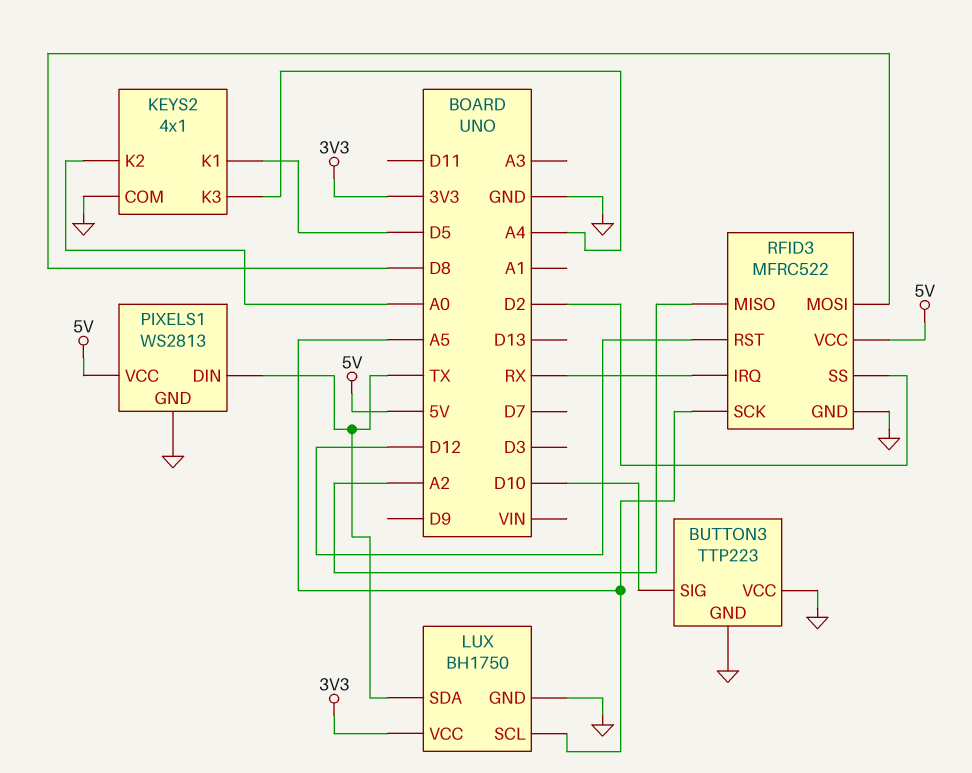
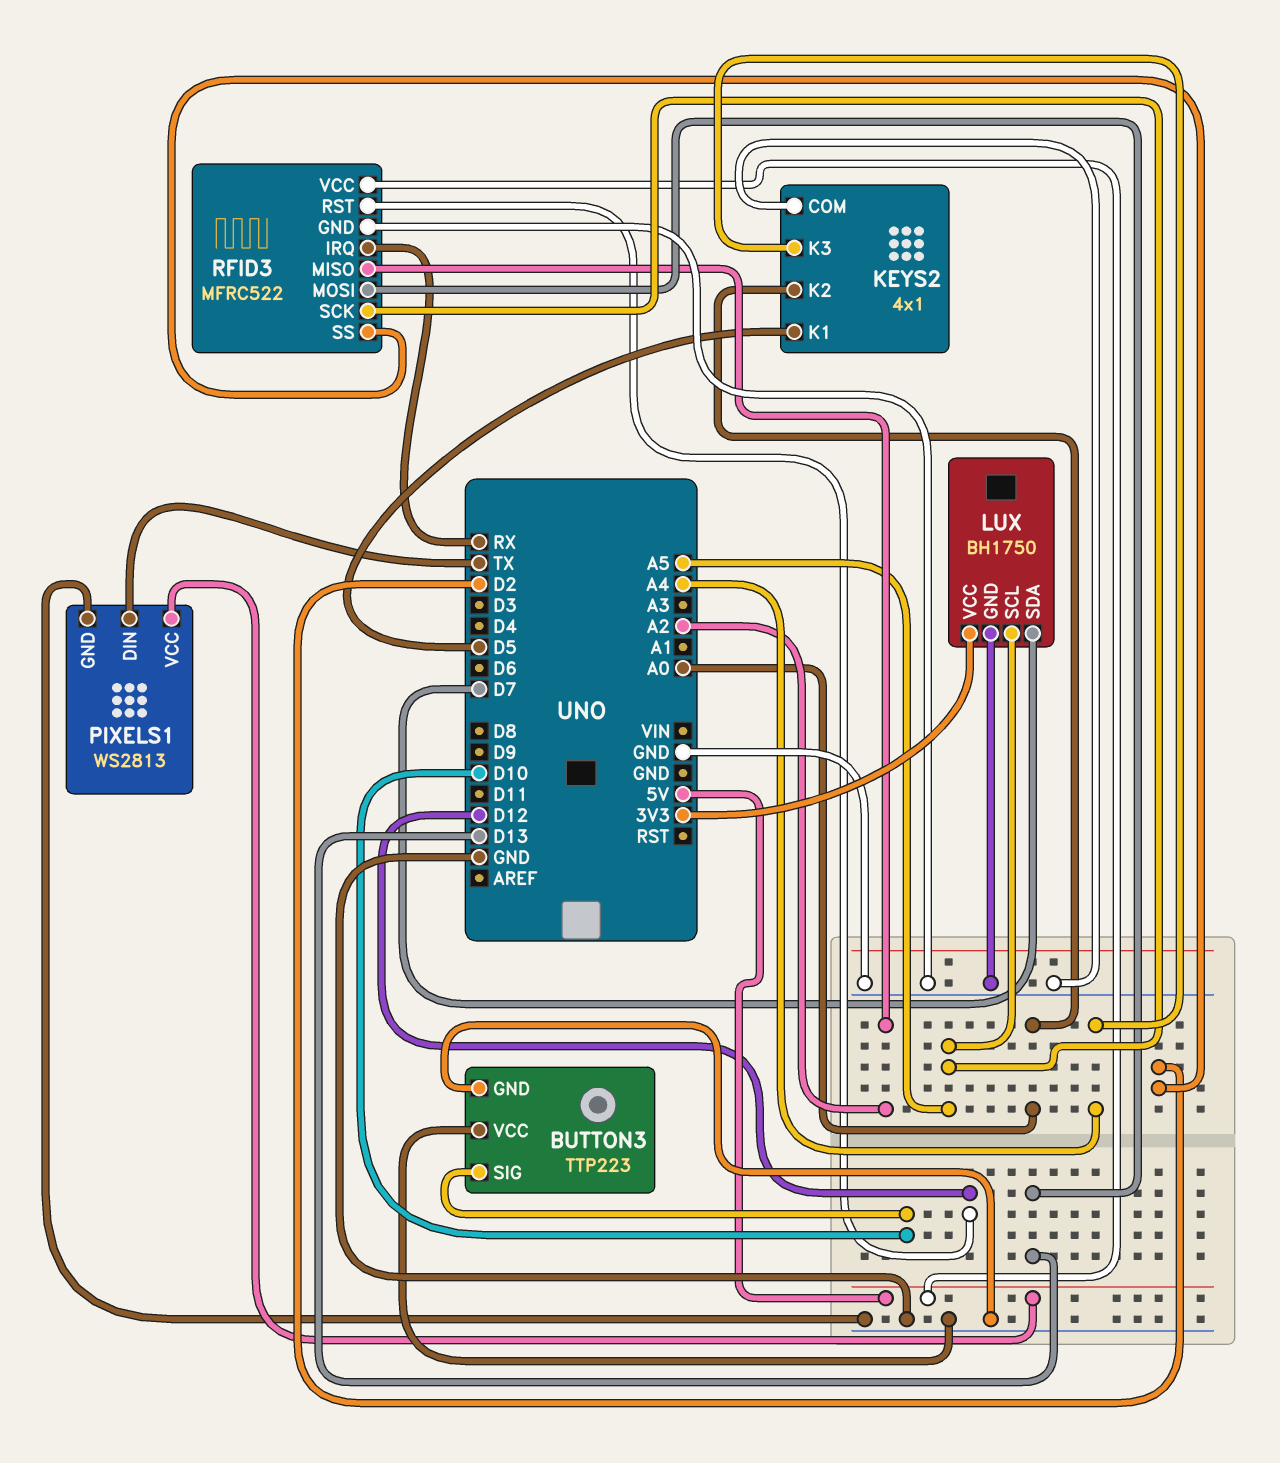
LUX pin SDA: TX -> D7
RFID3 pin MOSI: D8 -> D13

